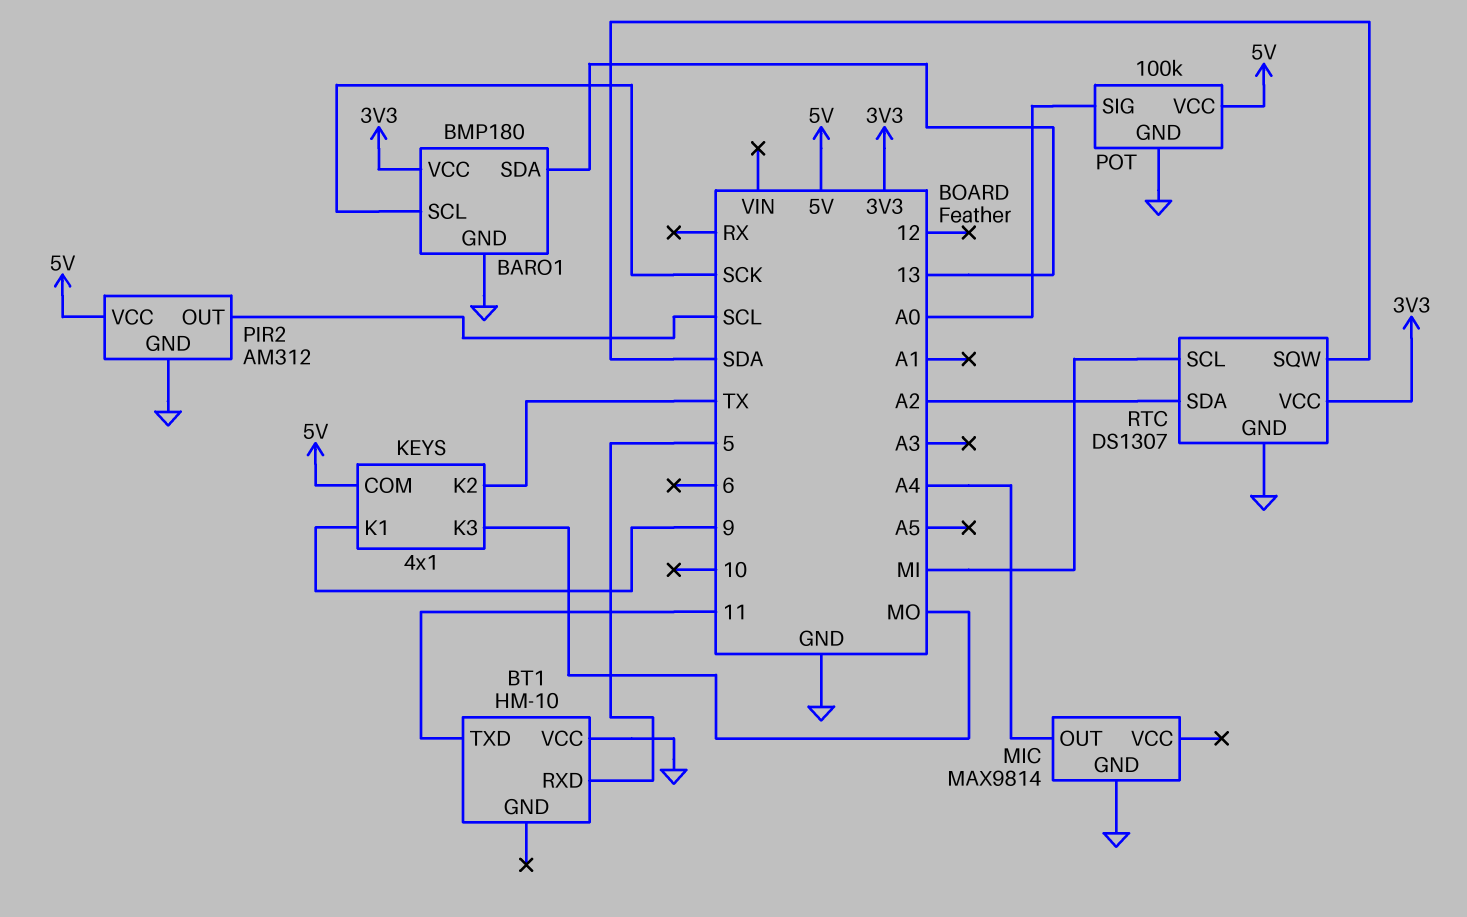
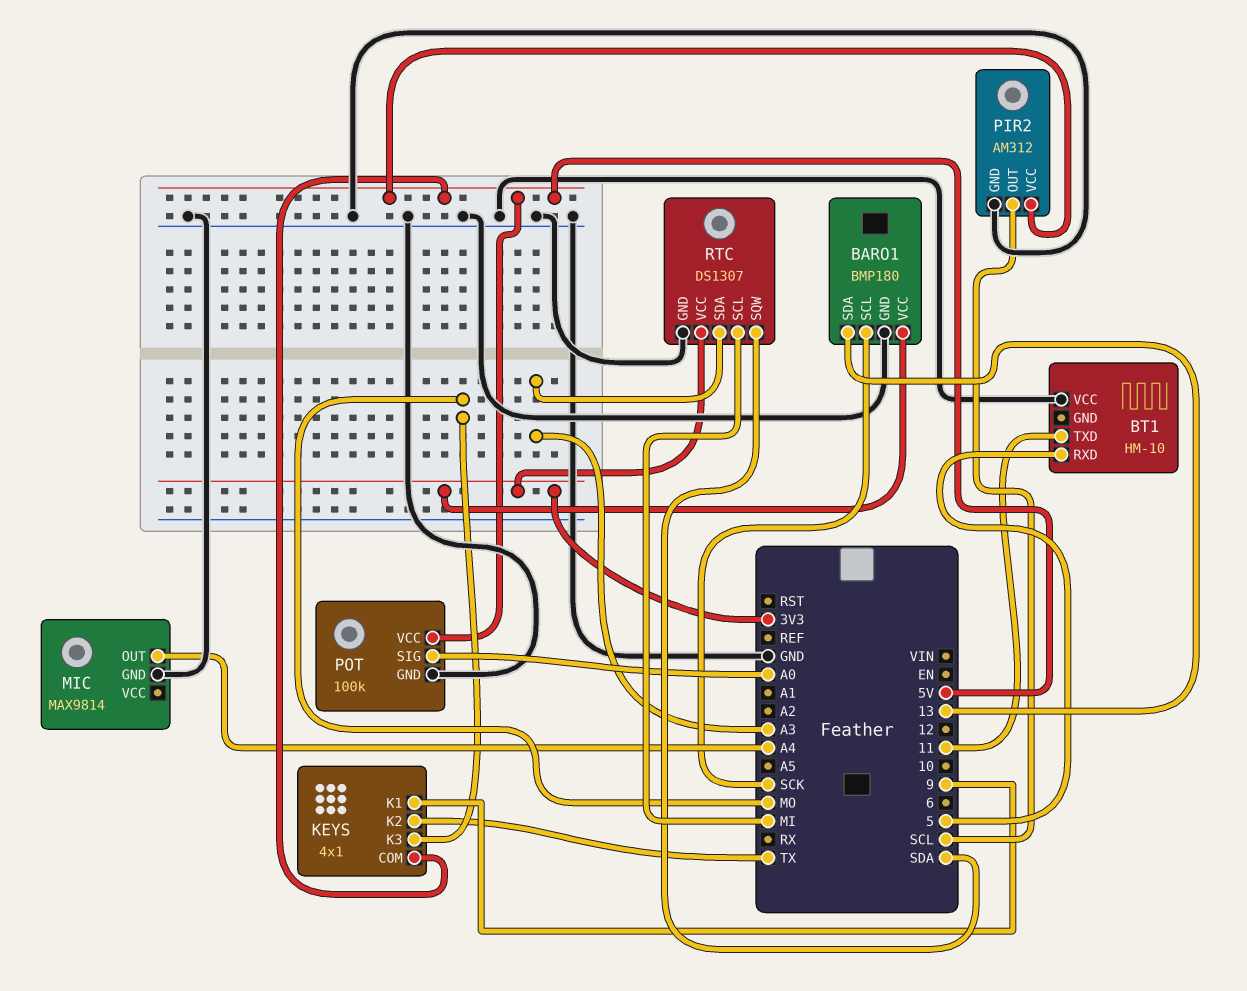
RTC pin SDA: A2 -> A3

